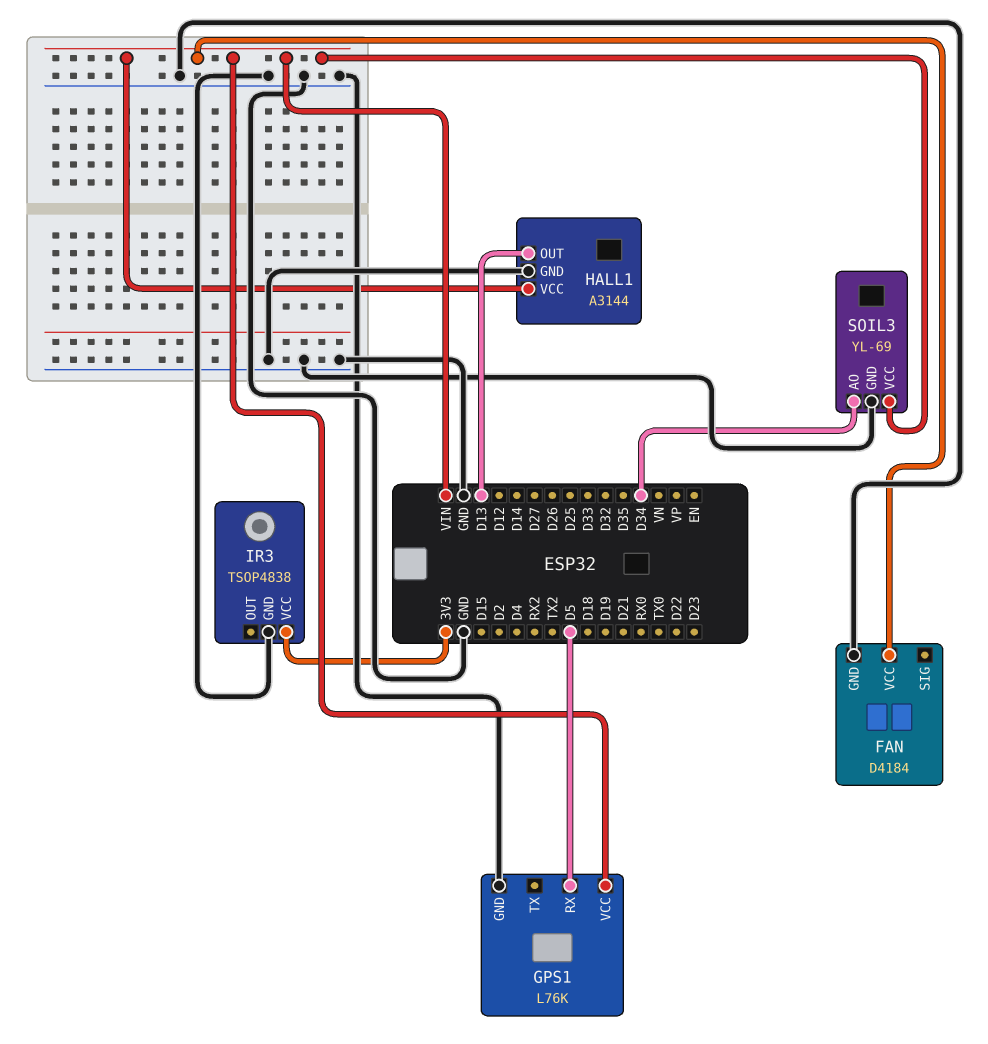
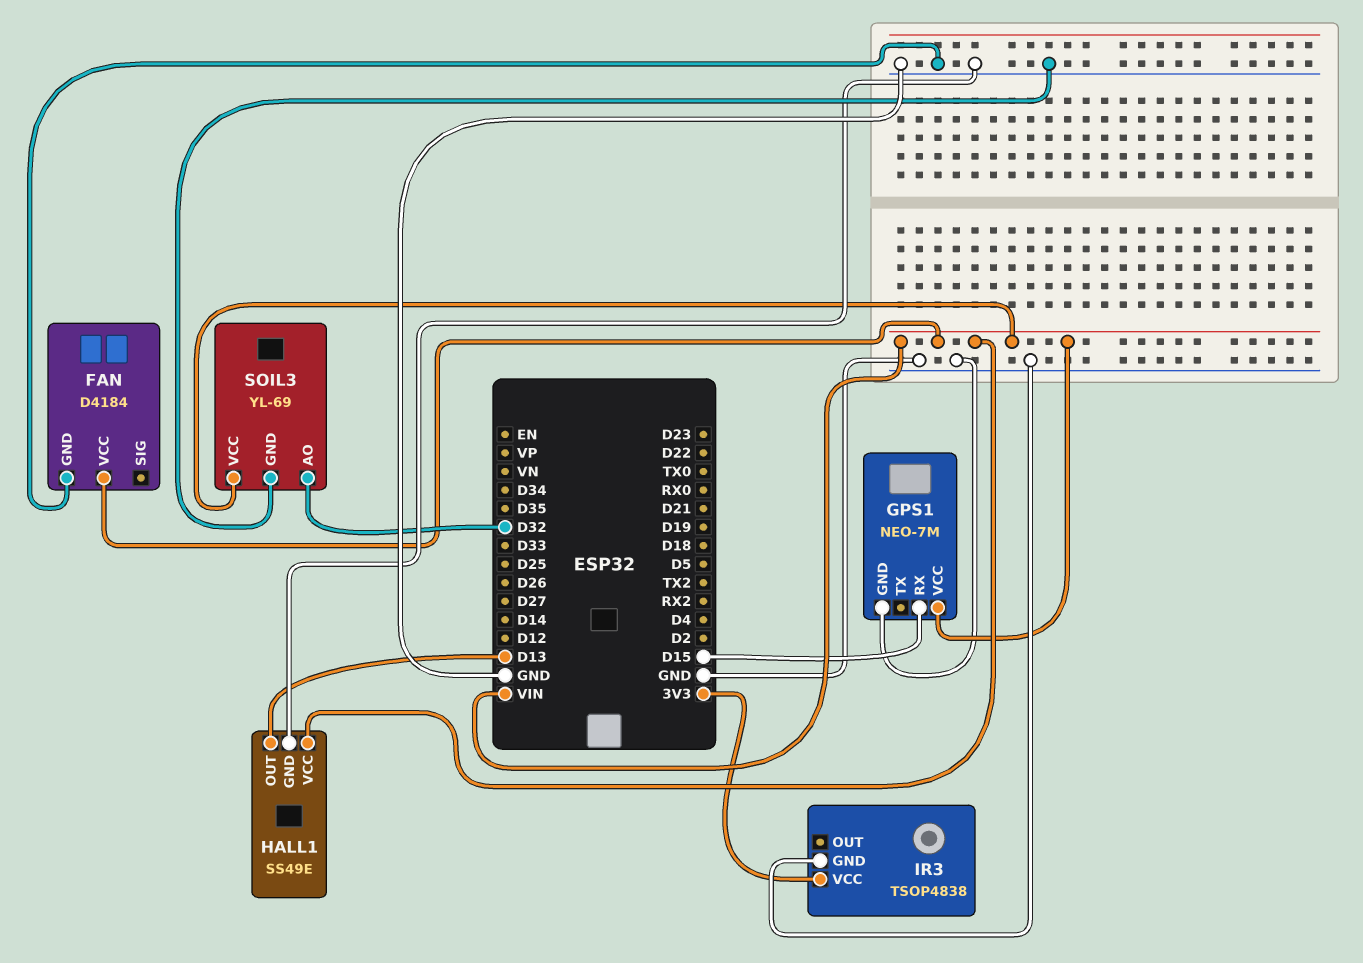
GPS1: L76K -> NEO-7M
GPS1 pin RX: D5 -> D15
HALL1: A3144 -> SS49E
SOIL3 pin AO: D34 -> D32

